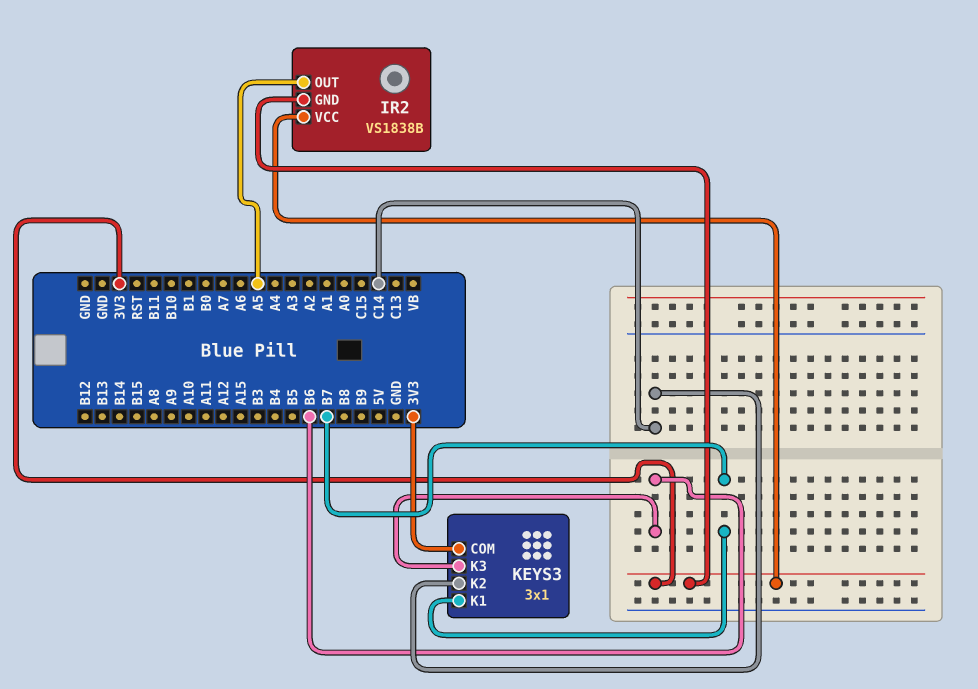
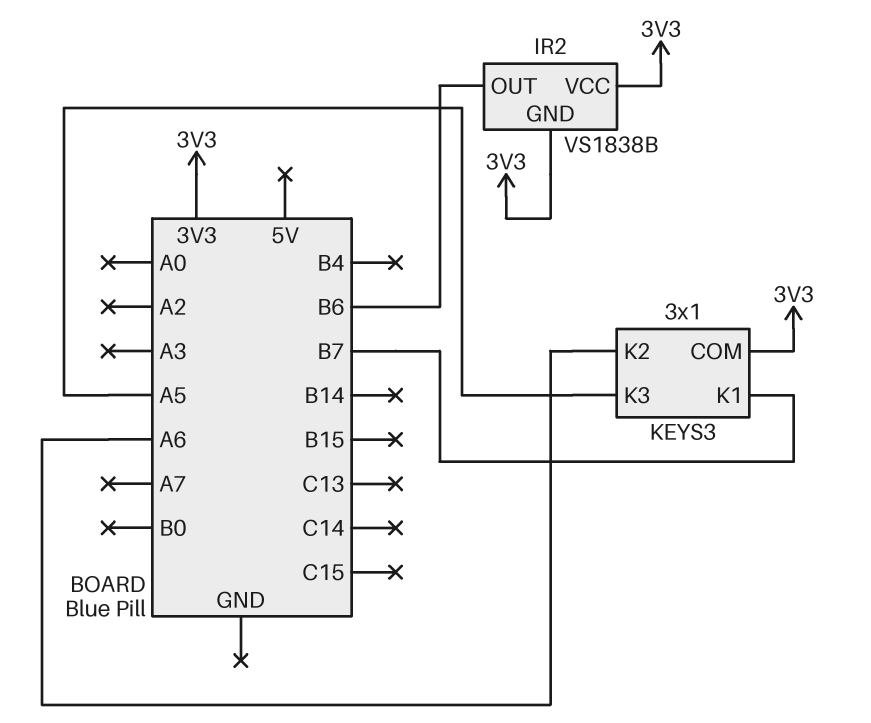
IR2 pin OUT: A5 -> B6
KEYS3 pin K2: C14 -> A6
KEYS3 pin K3: B6 -> A5

